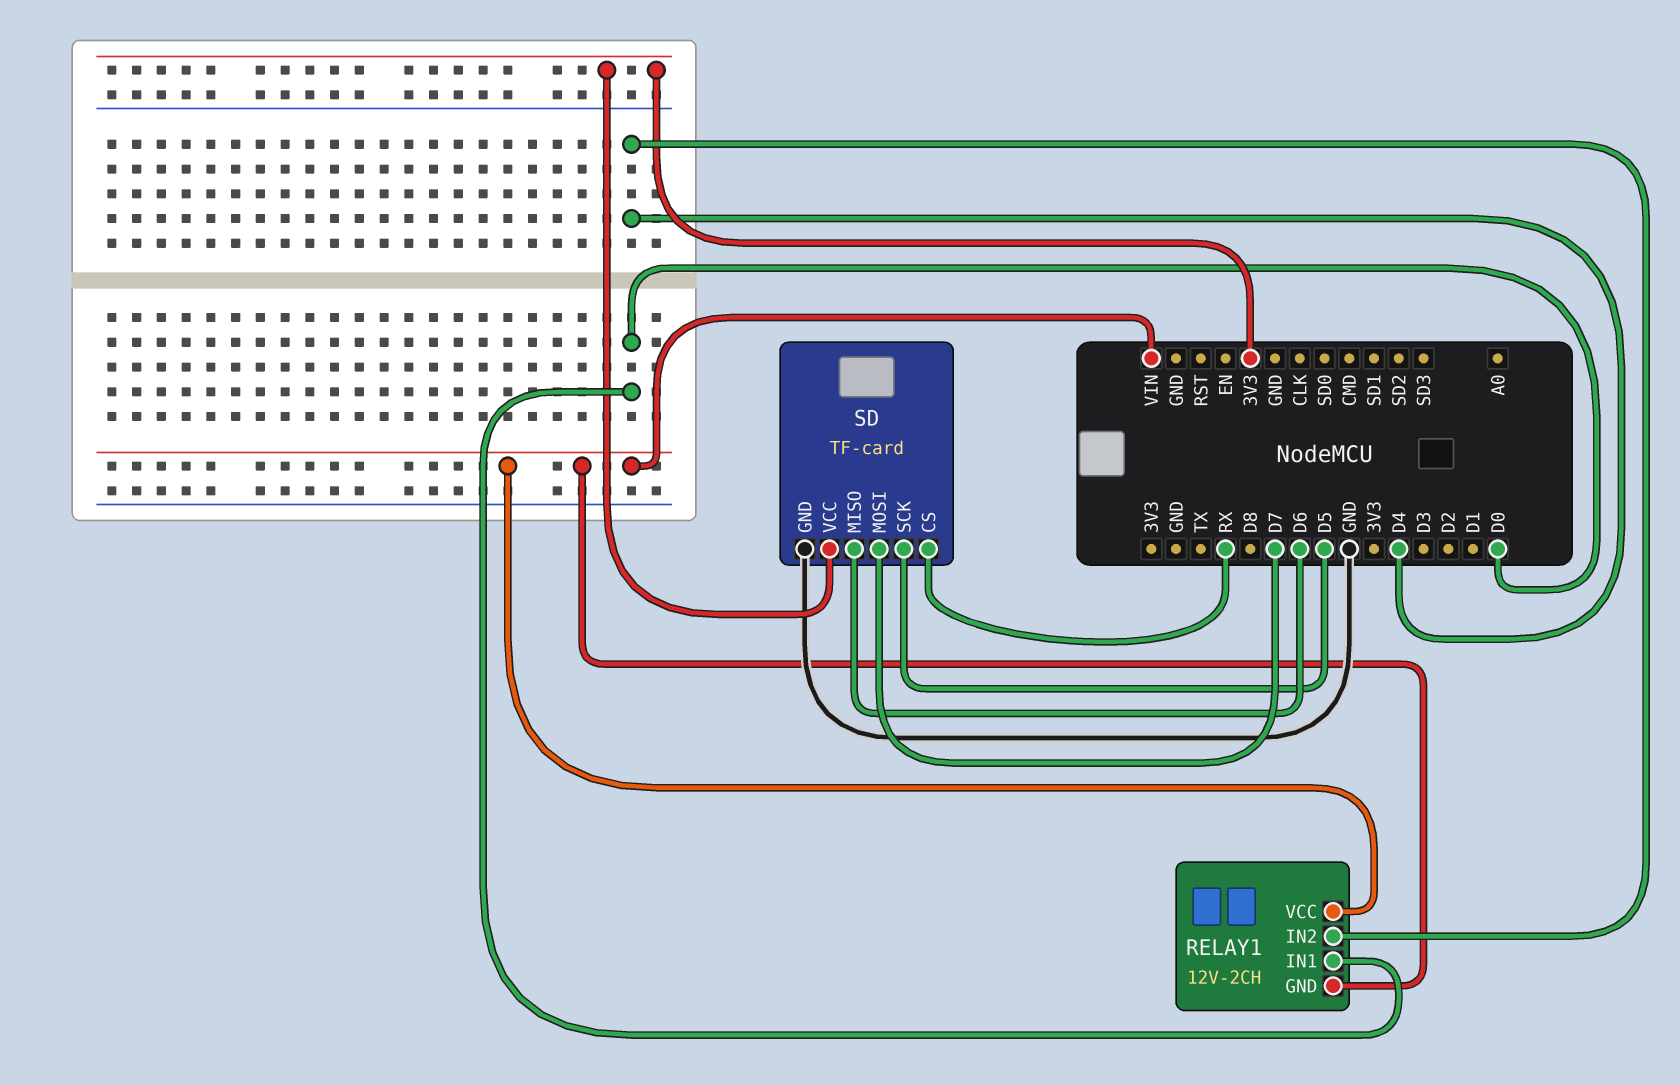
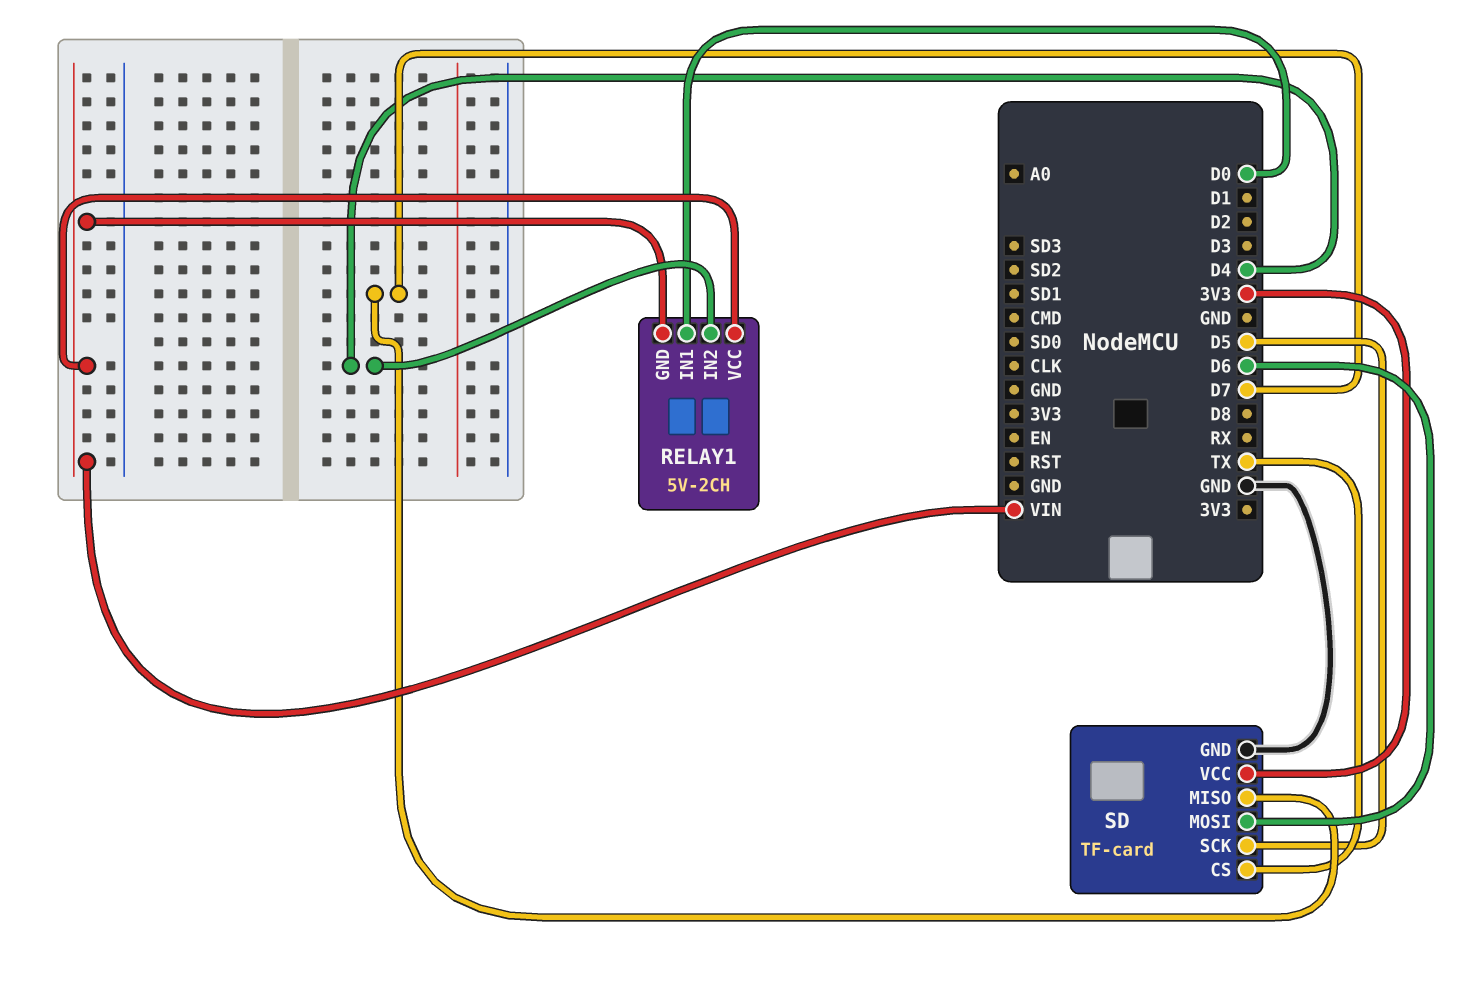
RELAY1: 12V-2CH -> 5V-2CH
SD pin CS: RX -> TX
SD pin MISO: D6 -> D7
SD pin MOSI: D7 -> D6

